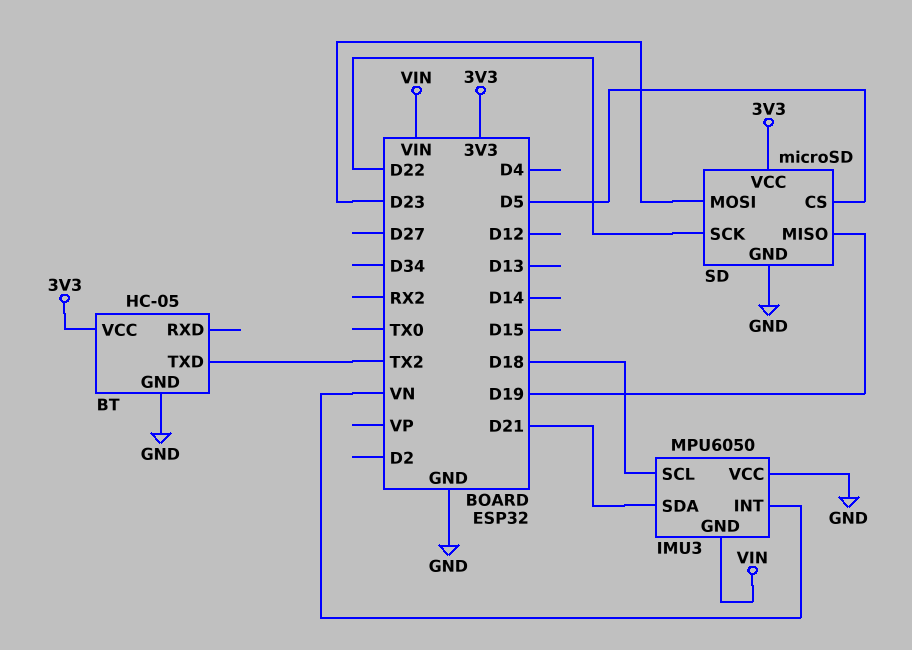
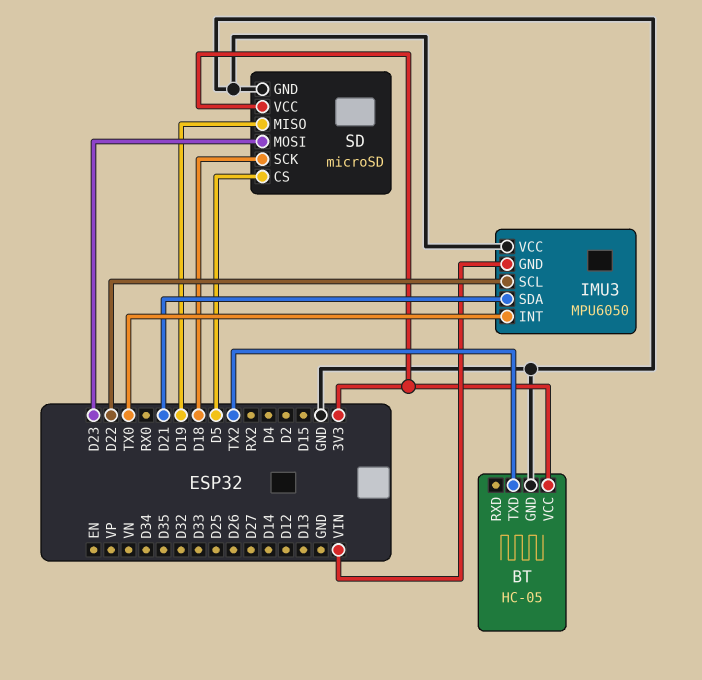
IMU3 pin INT: VN -> TX0
IMU3 pin SCL: D18 -> D22
SD pin SCK: D22 -> D18

